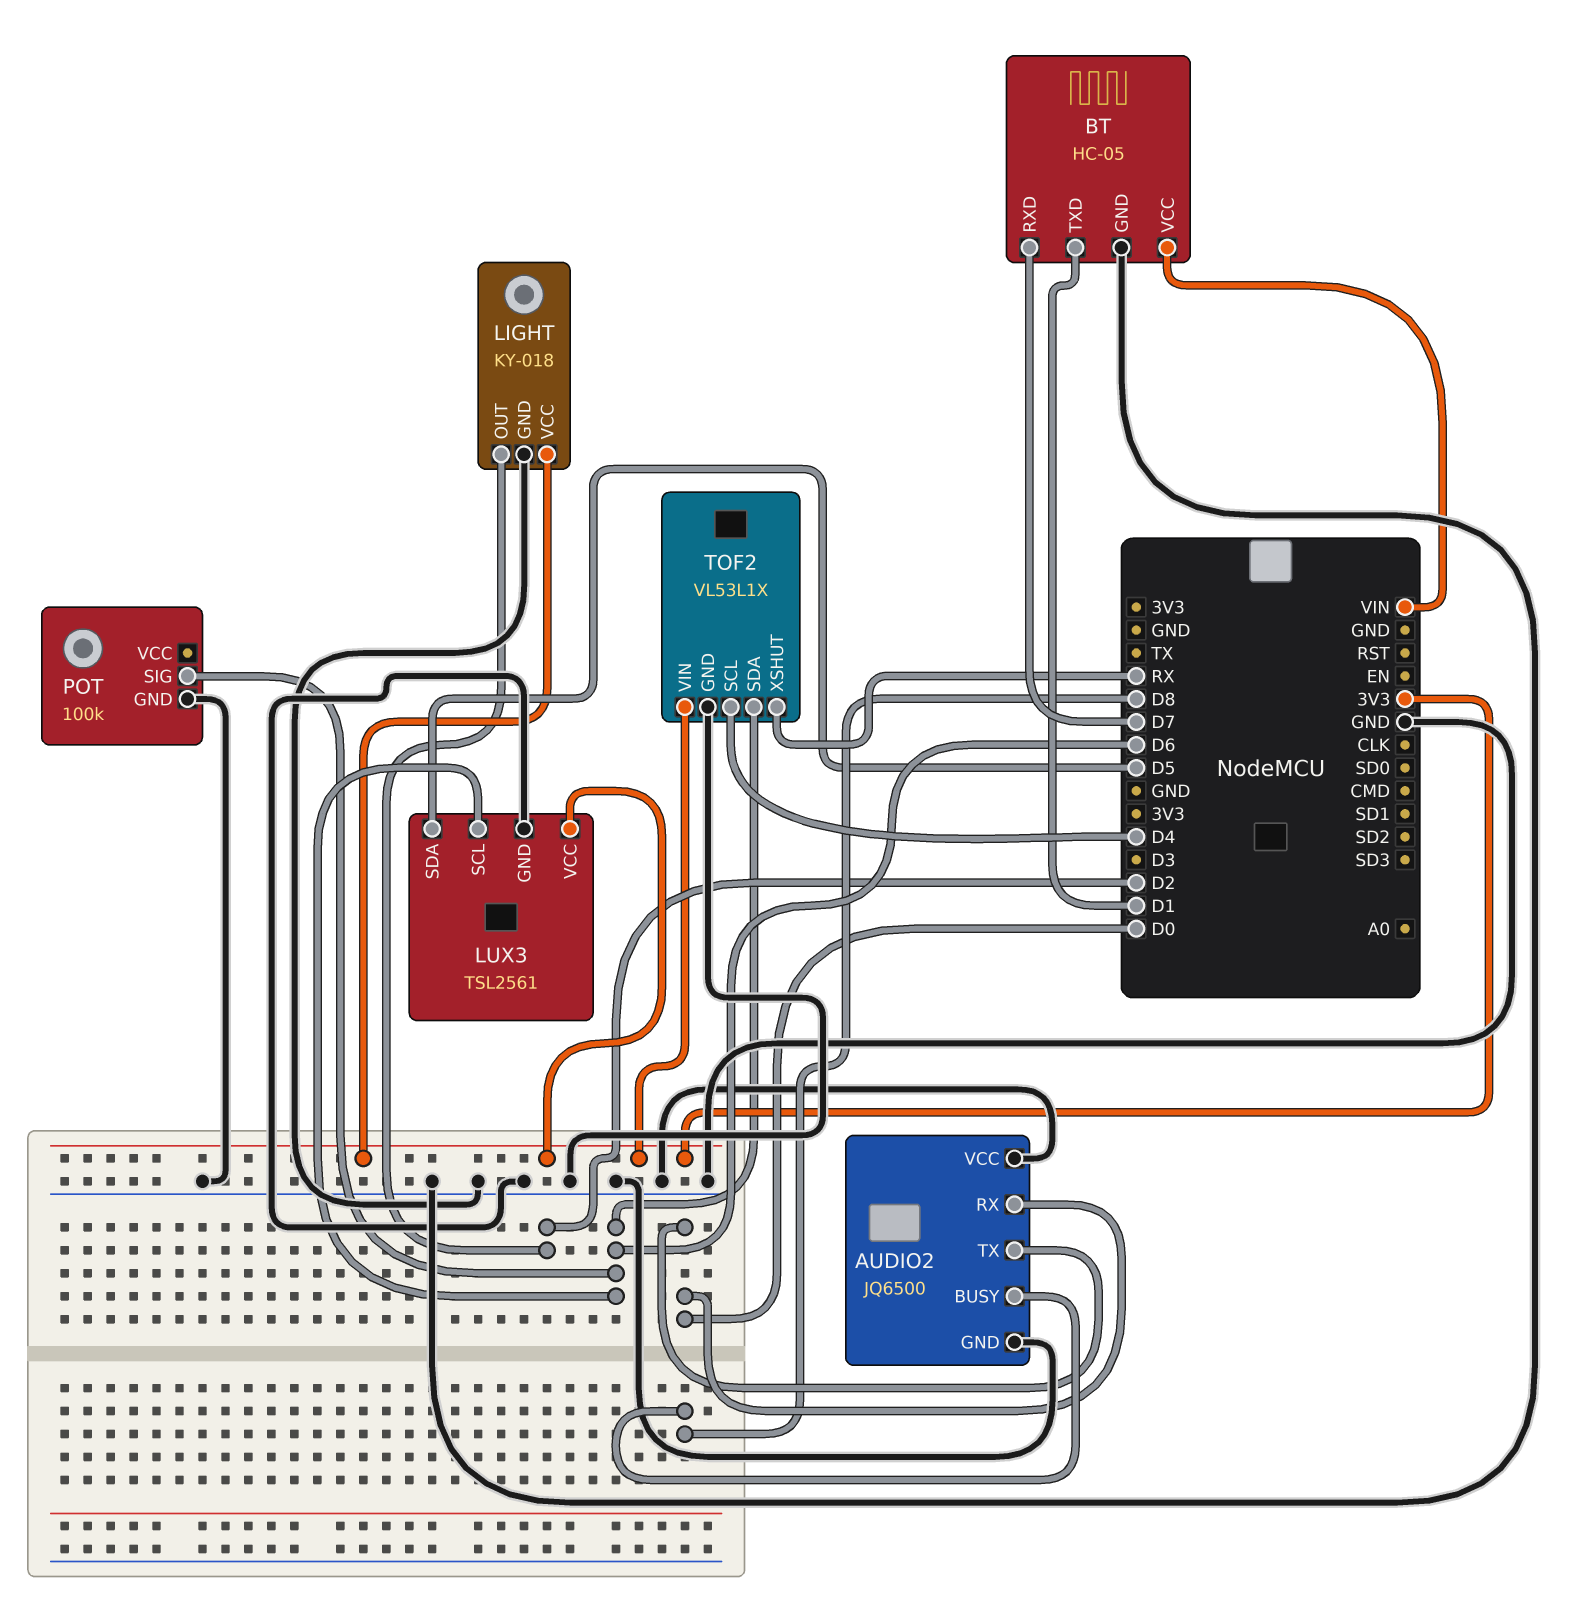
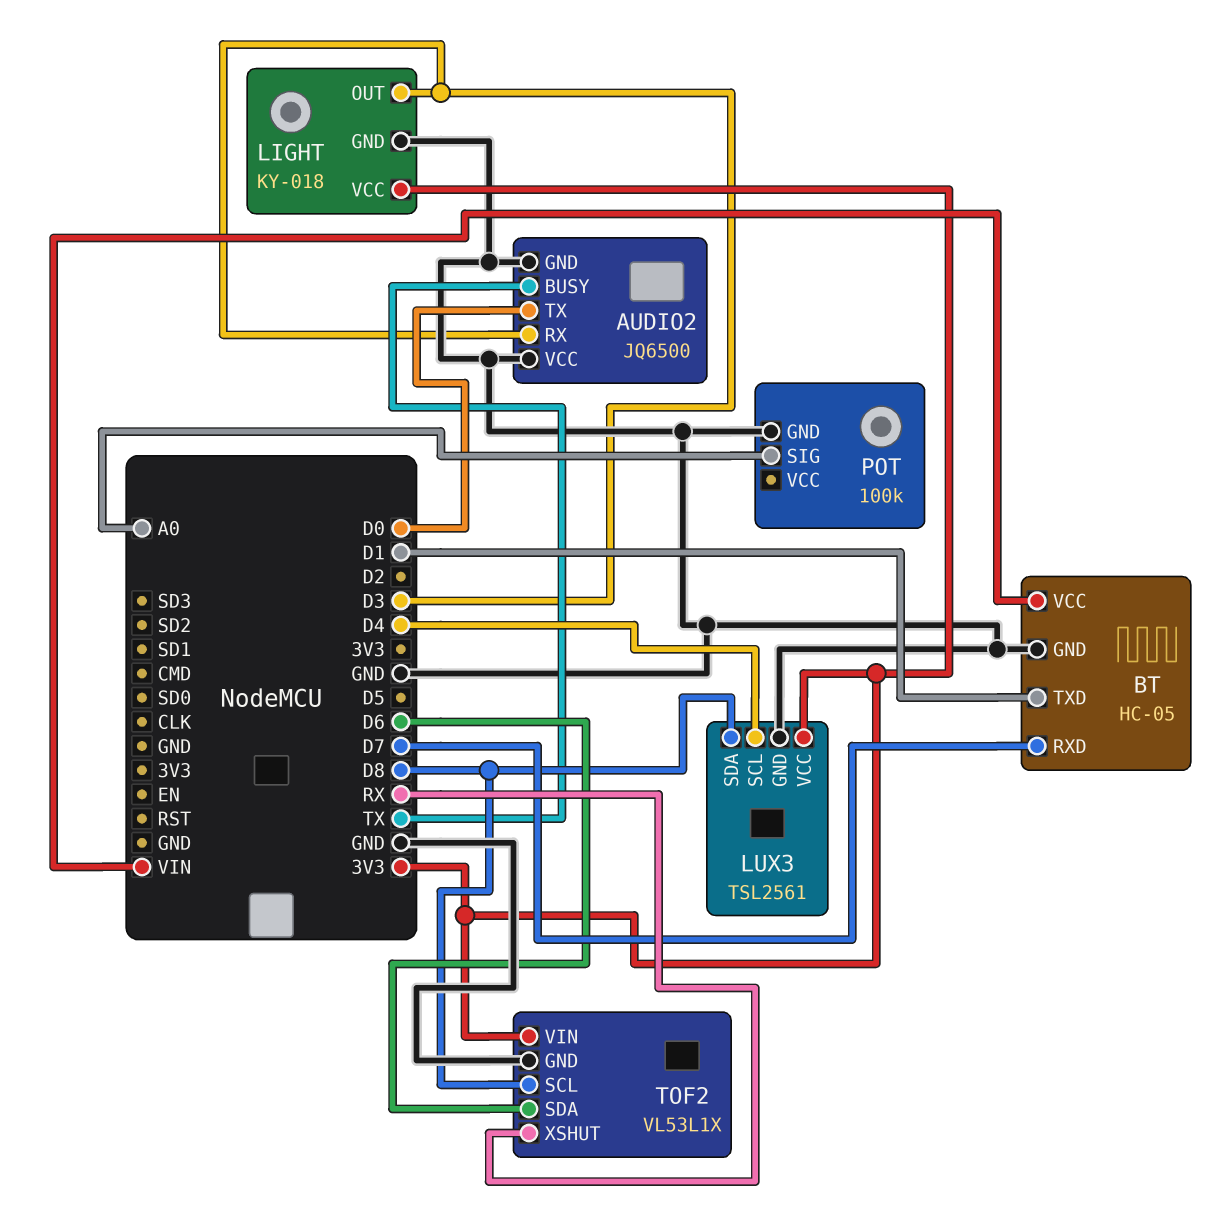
AUDIO2 pin BUSY: D8 -> TX
AUDIO2 pin RX: D0 -> D3
LIGHT pin OUT: D2 -> D3
LUX3 pin SCL: D6 -> D4
LUX3 pin SDA: D5 -> D8
POT pin SIG: D6 -> A0
TOF2 pin SCL: D4 -> D8

